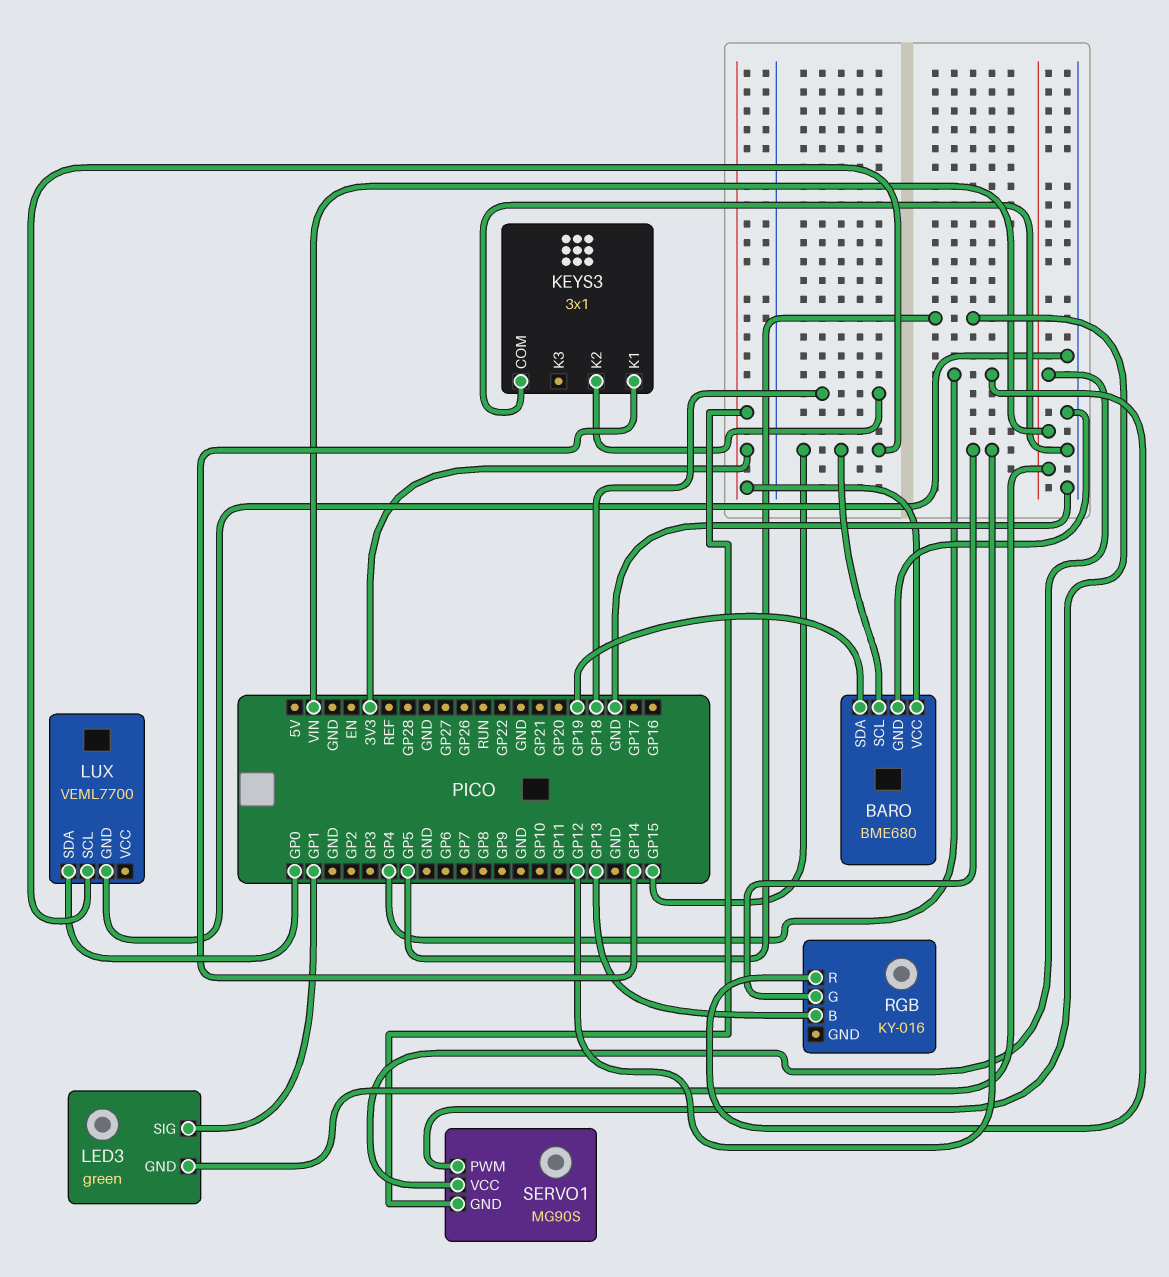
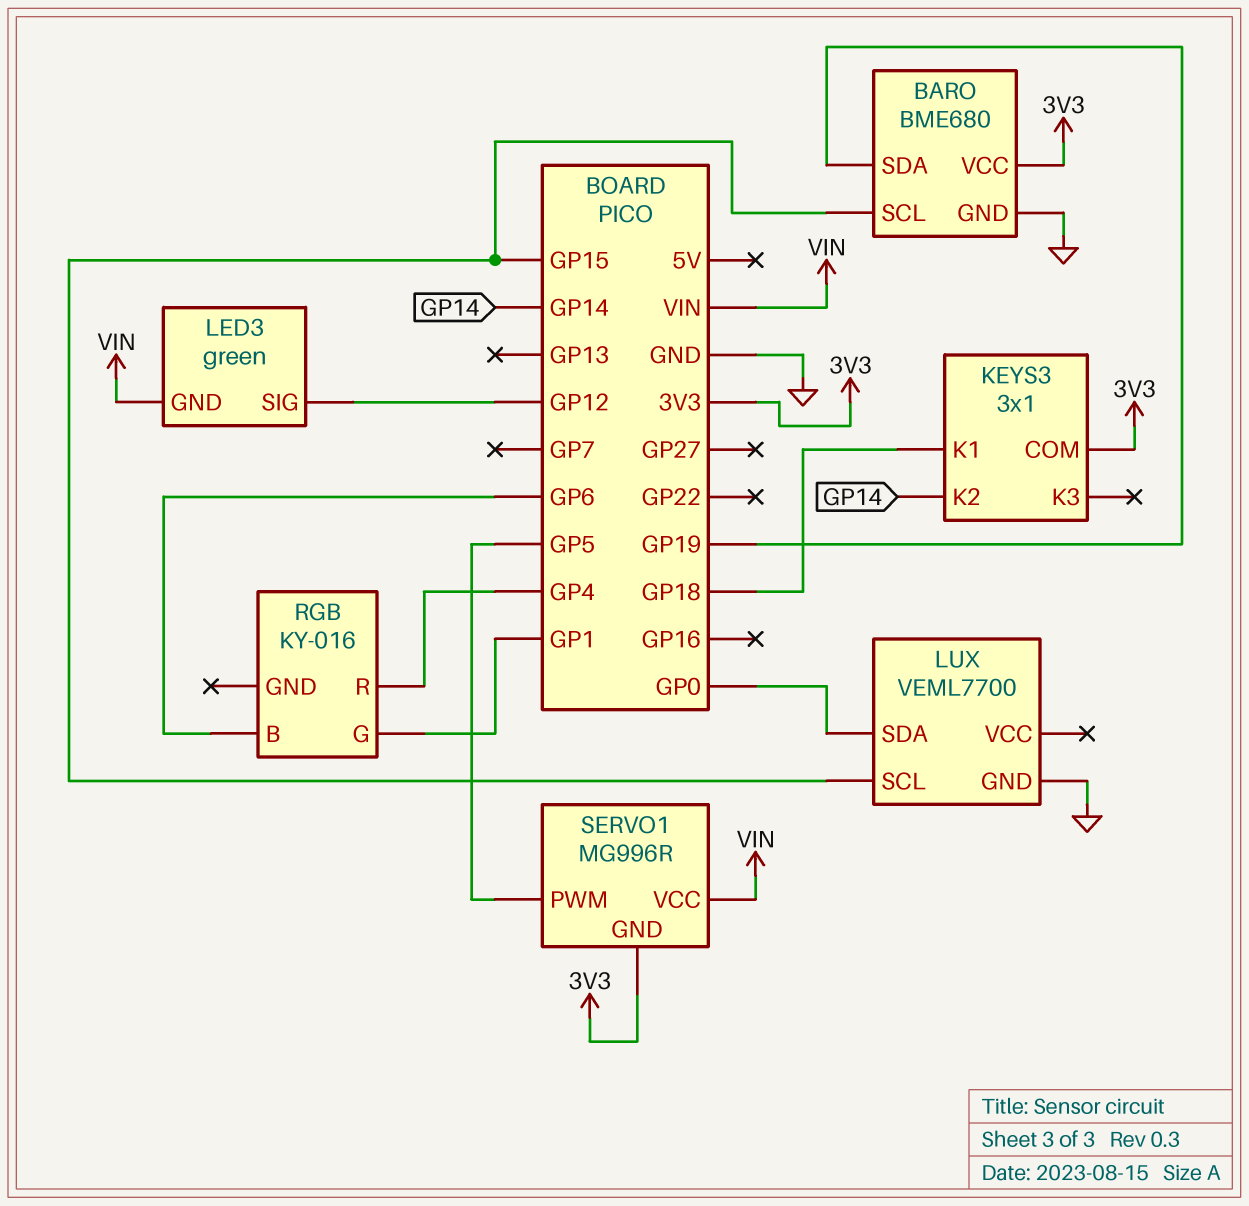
KEYS3 pin COM: GND -> 3V3
KEYS3 pin K1: GP14 -> GP18
KEYS3 pin K2: GP18 -> GP14
LED3 pin SIG: GP1 -> GP12
RGB pin B: GP13 -> GP6
RGB pin G: GP12 -> GP1
SERVO1: MG90S -> MG996R

